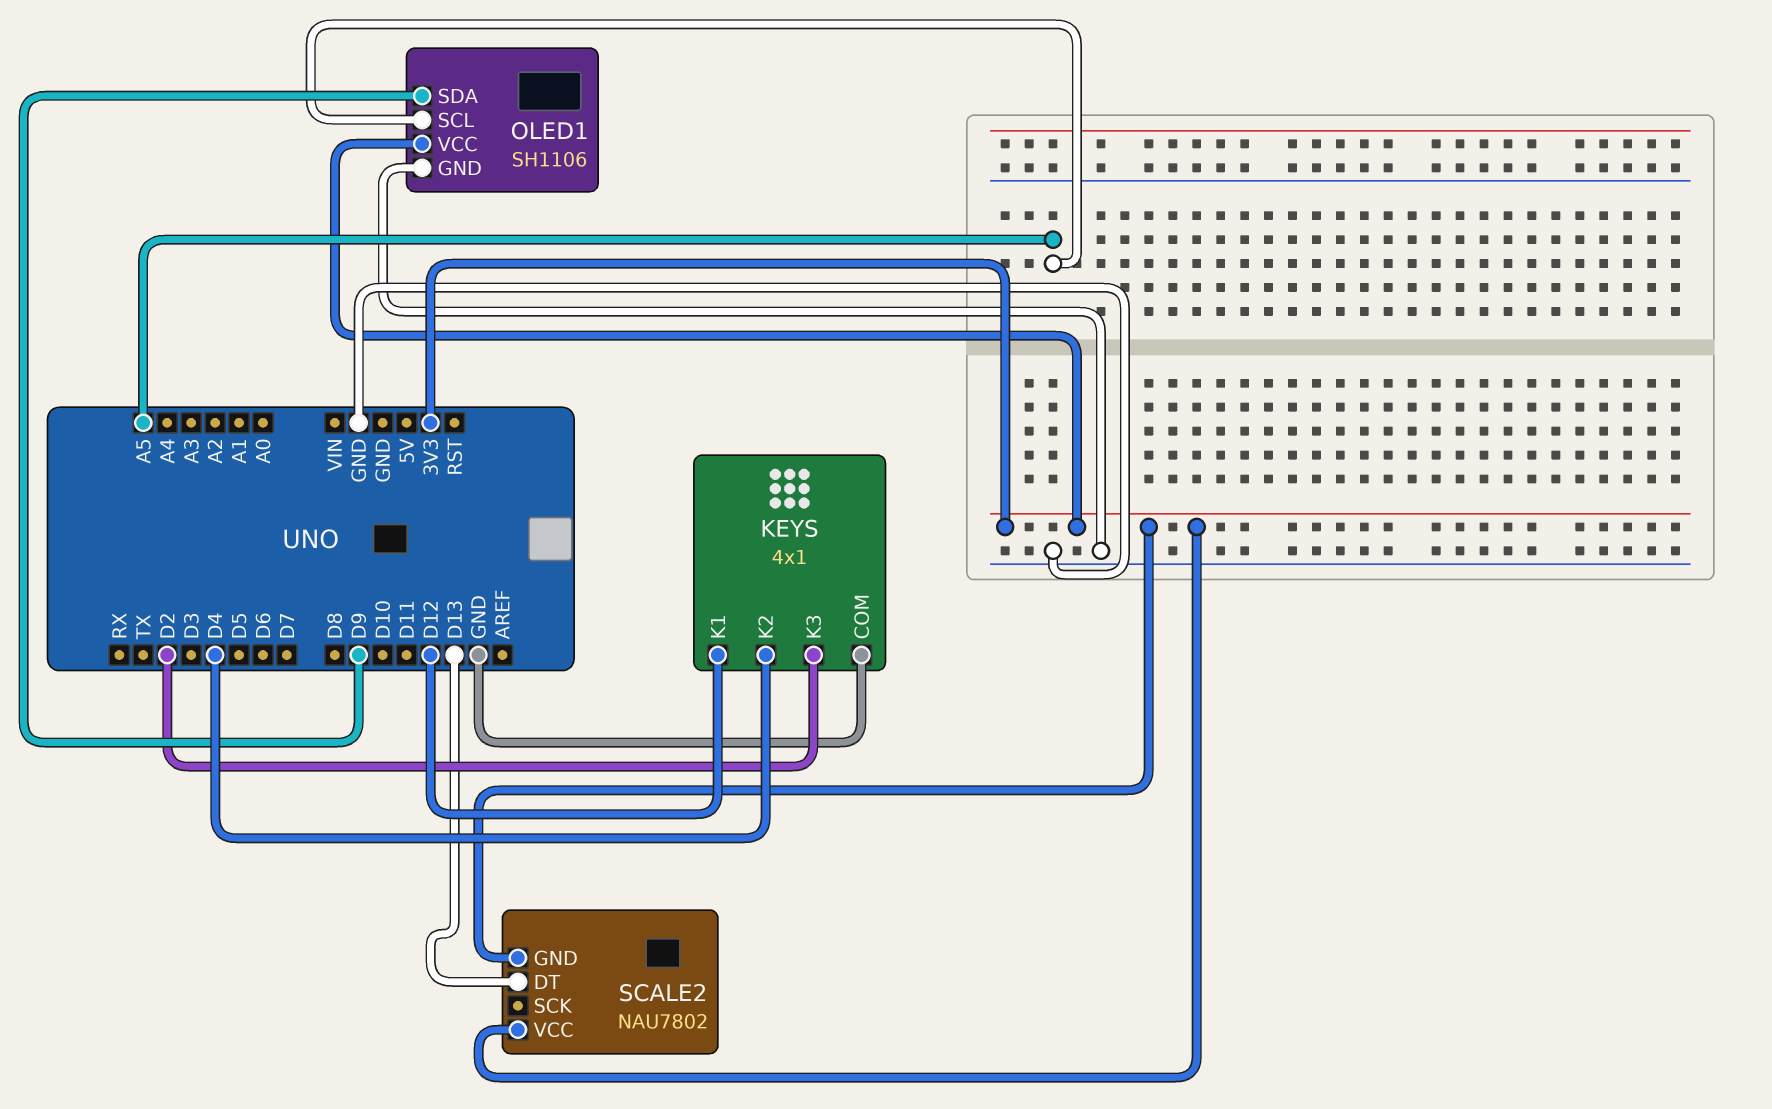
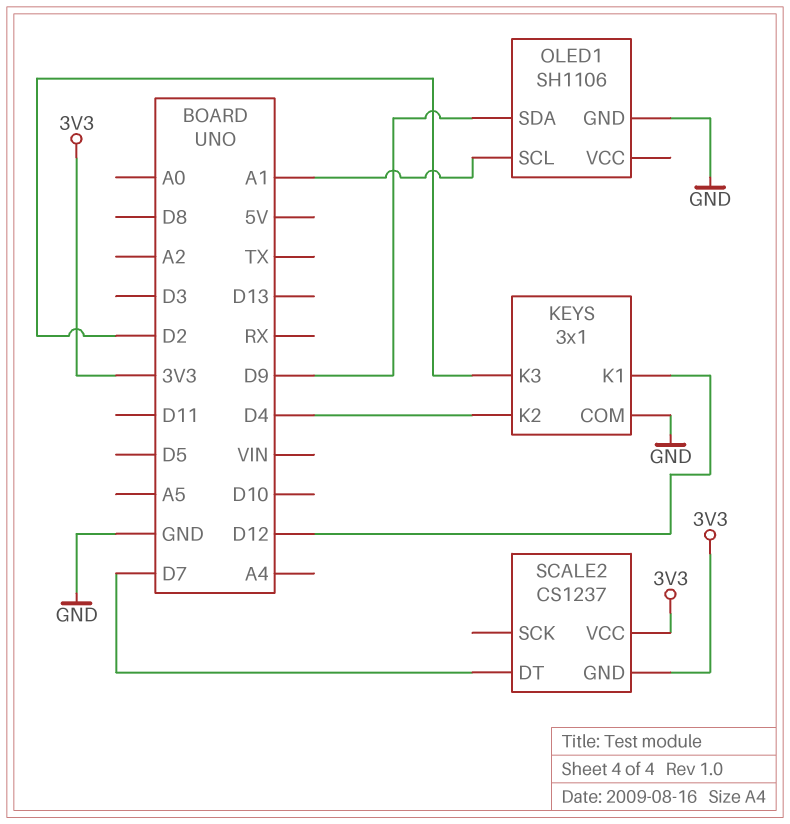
KEYS: 4x1 -> 3x1
OLED1 pin SCL: A5 -> A1
OLED1 pin VCC: 3V3 -> none
SCALE2: NAU7802 -> CS1237
SCALE2 pin DT: D13 -> D7

